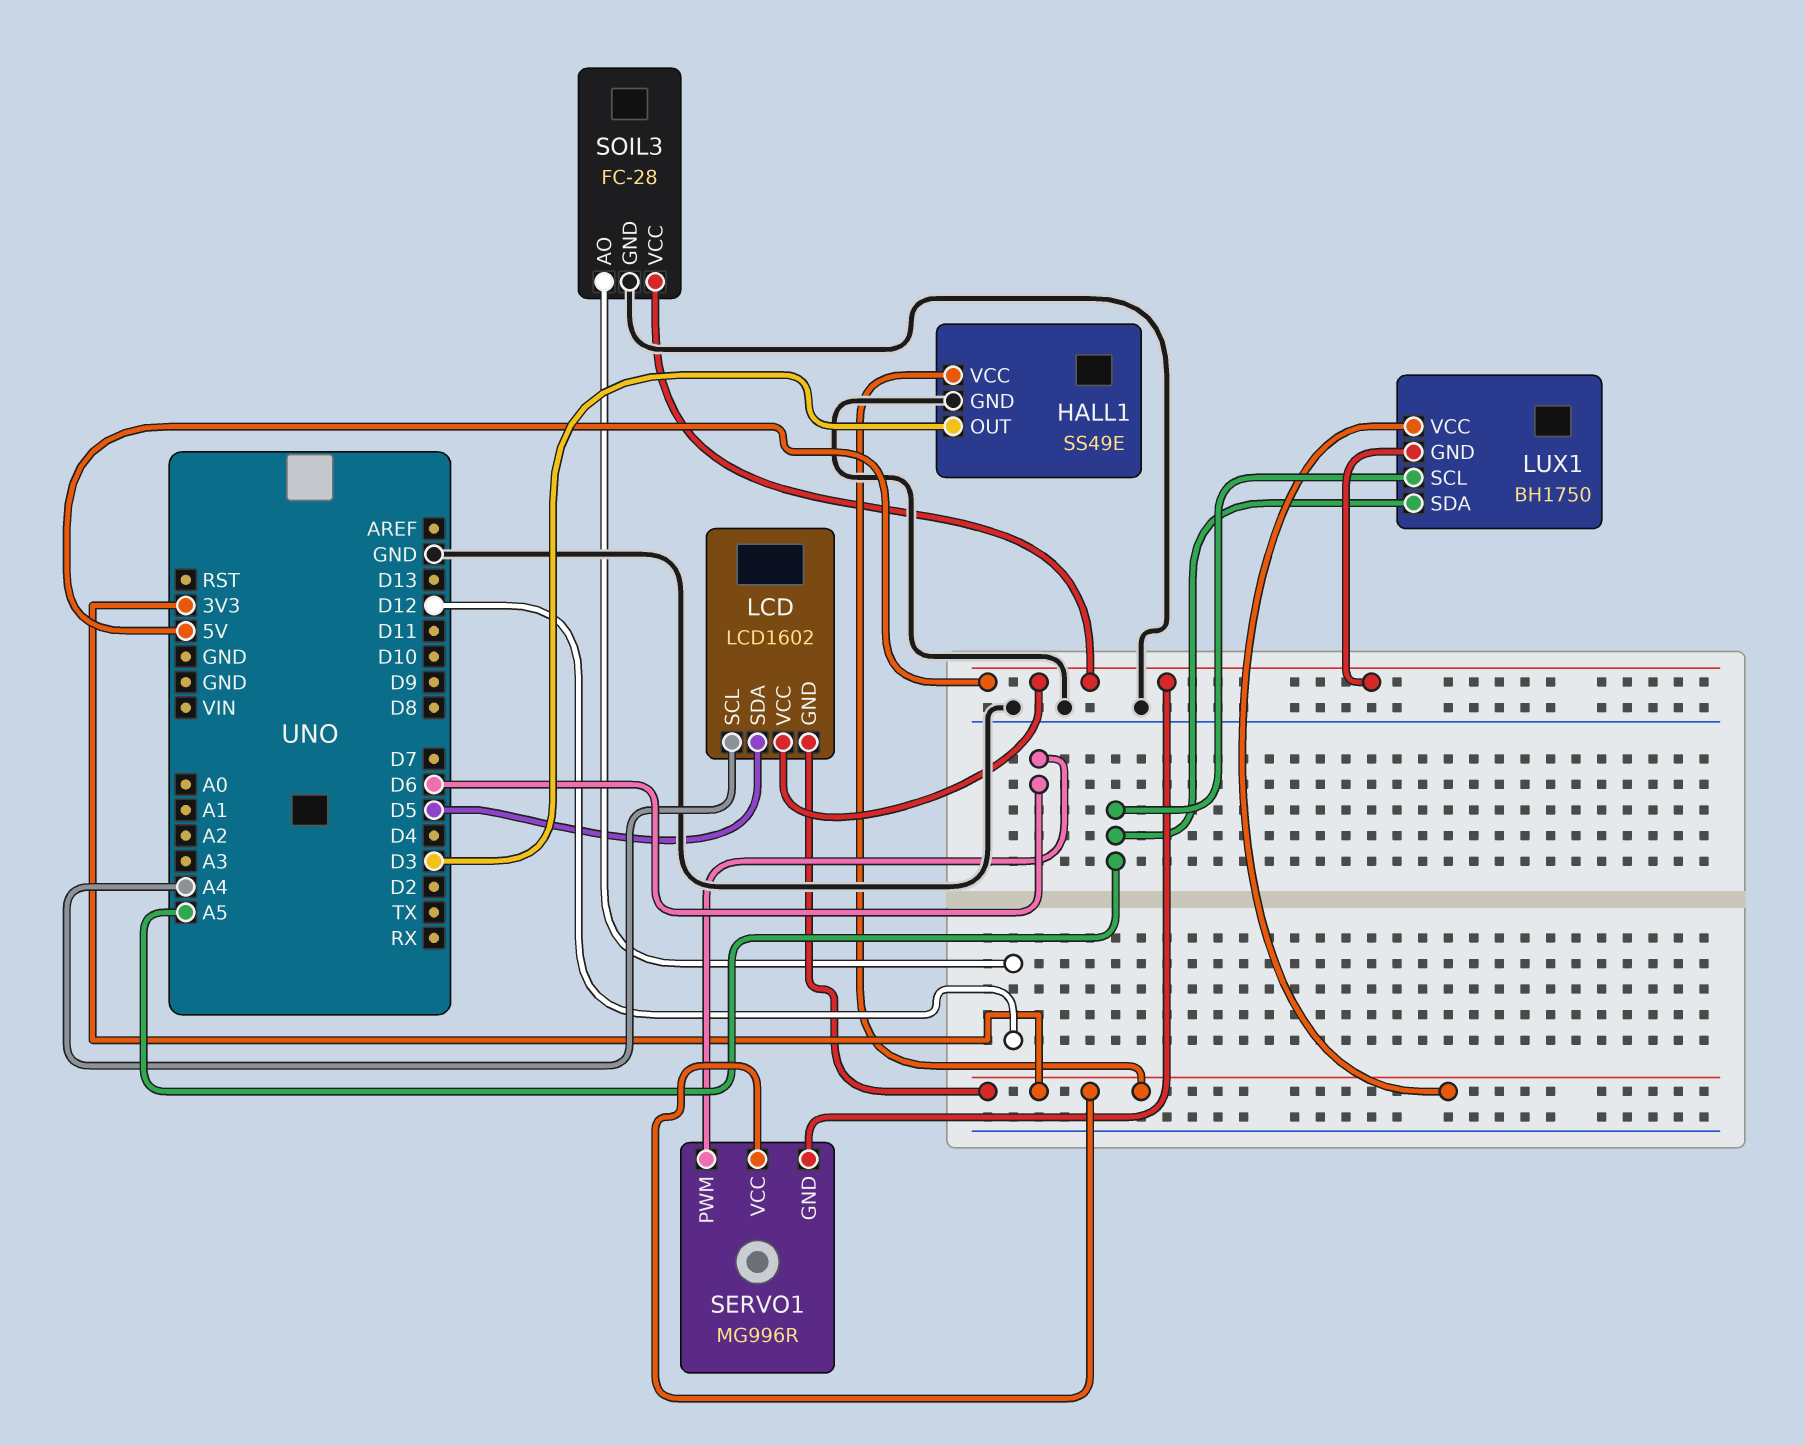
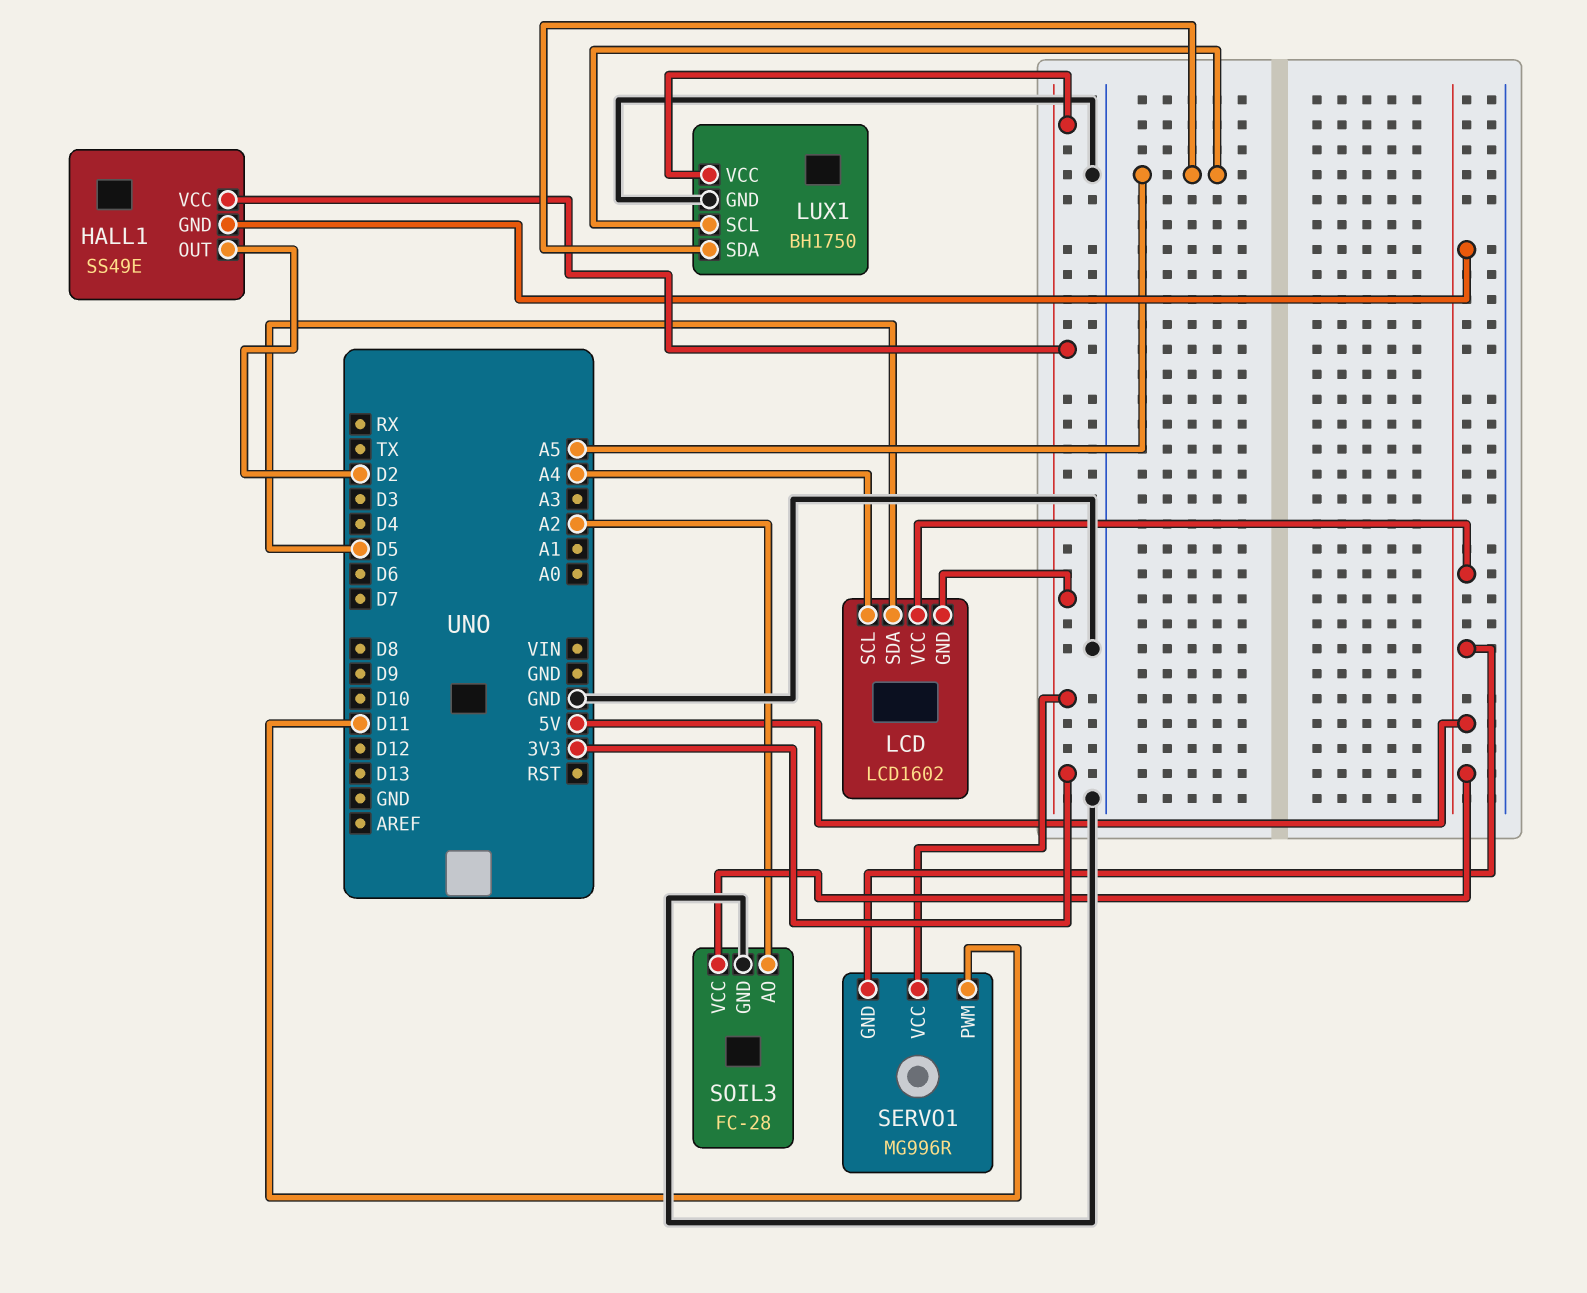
HALL1 pin GND: GND -> 5V
HALL1 pin OUT: D3 -> D2
LUX1 pin GND: 5V -> GND
SERVO1 pin PWM: D6 -> D11
SOIL3 pin AO: D12 -> A2

